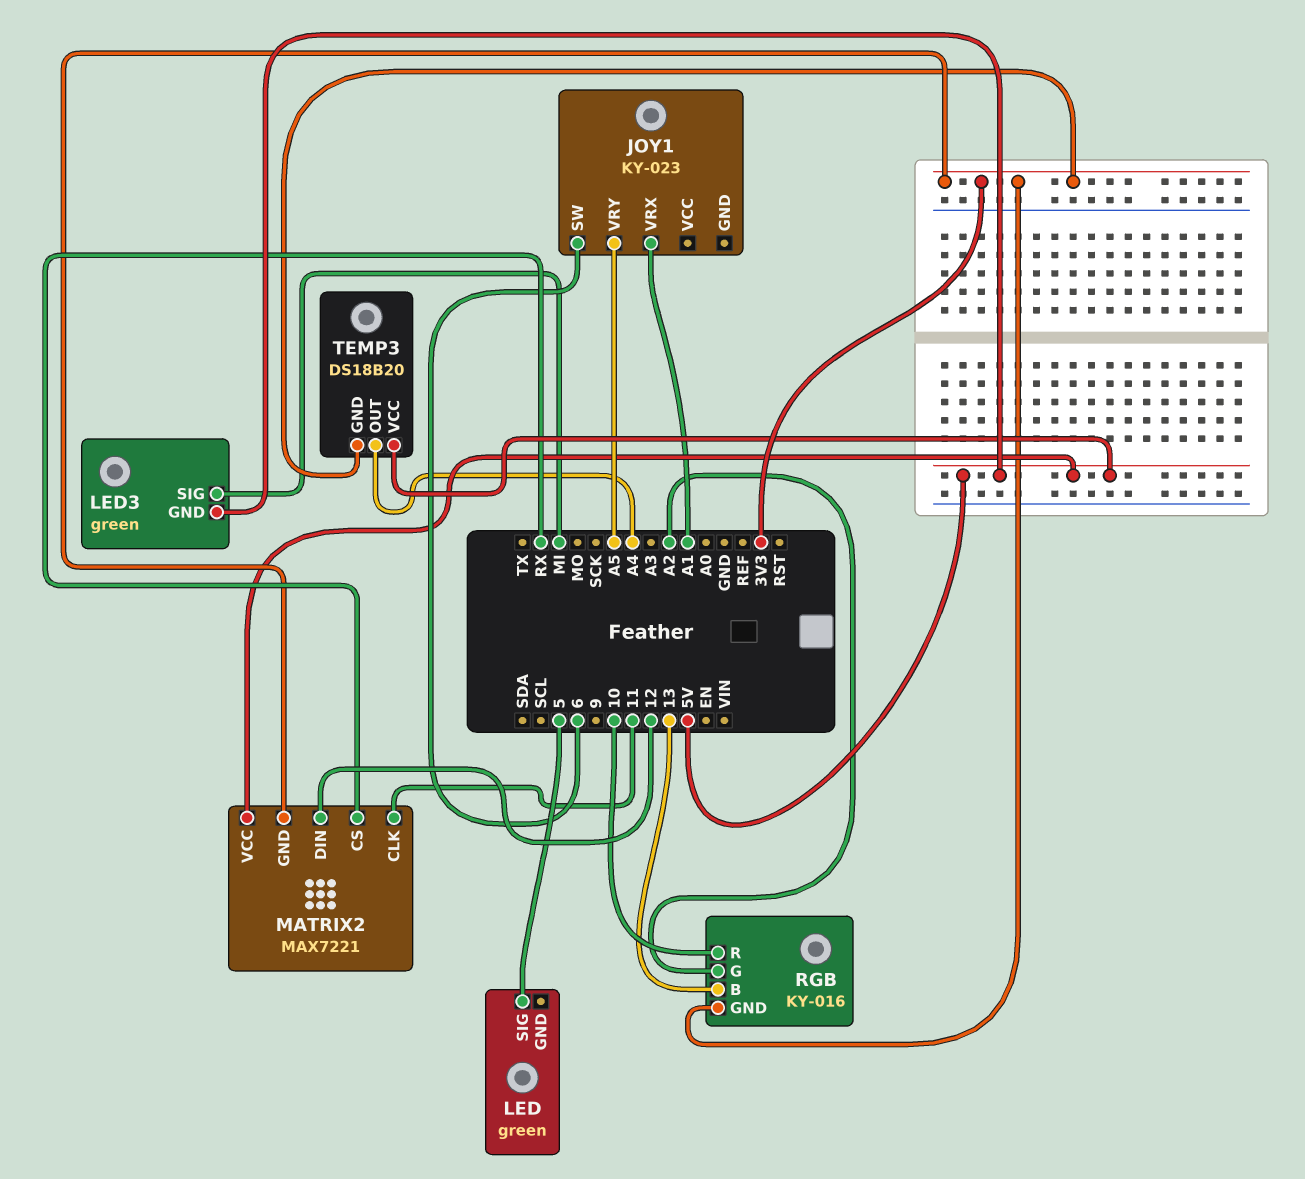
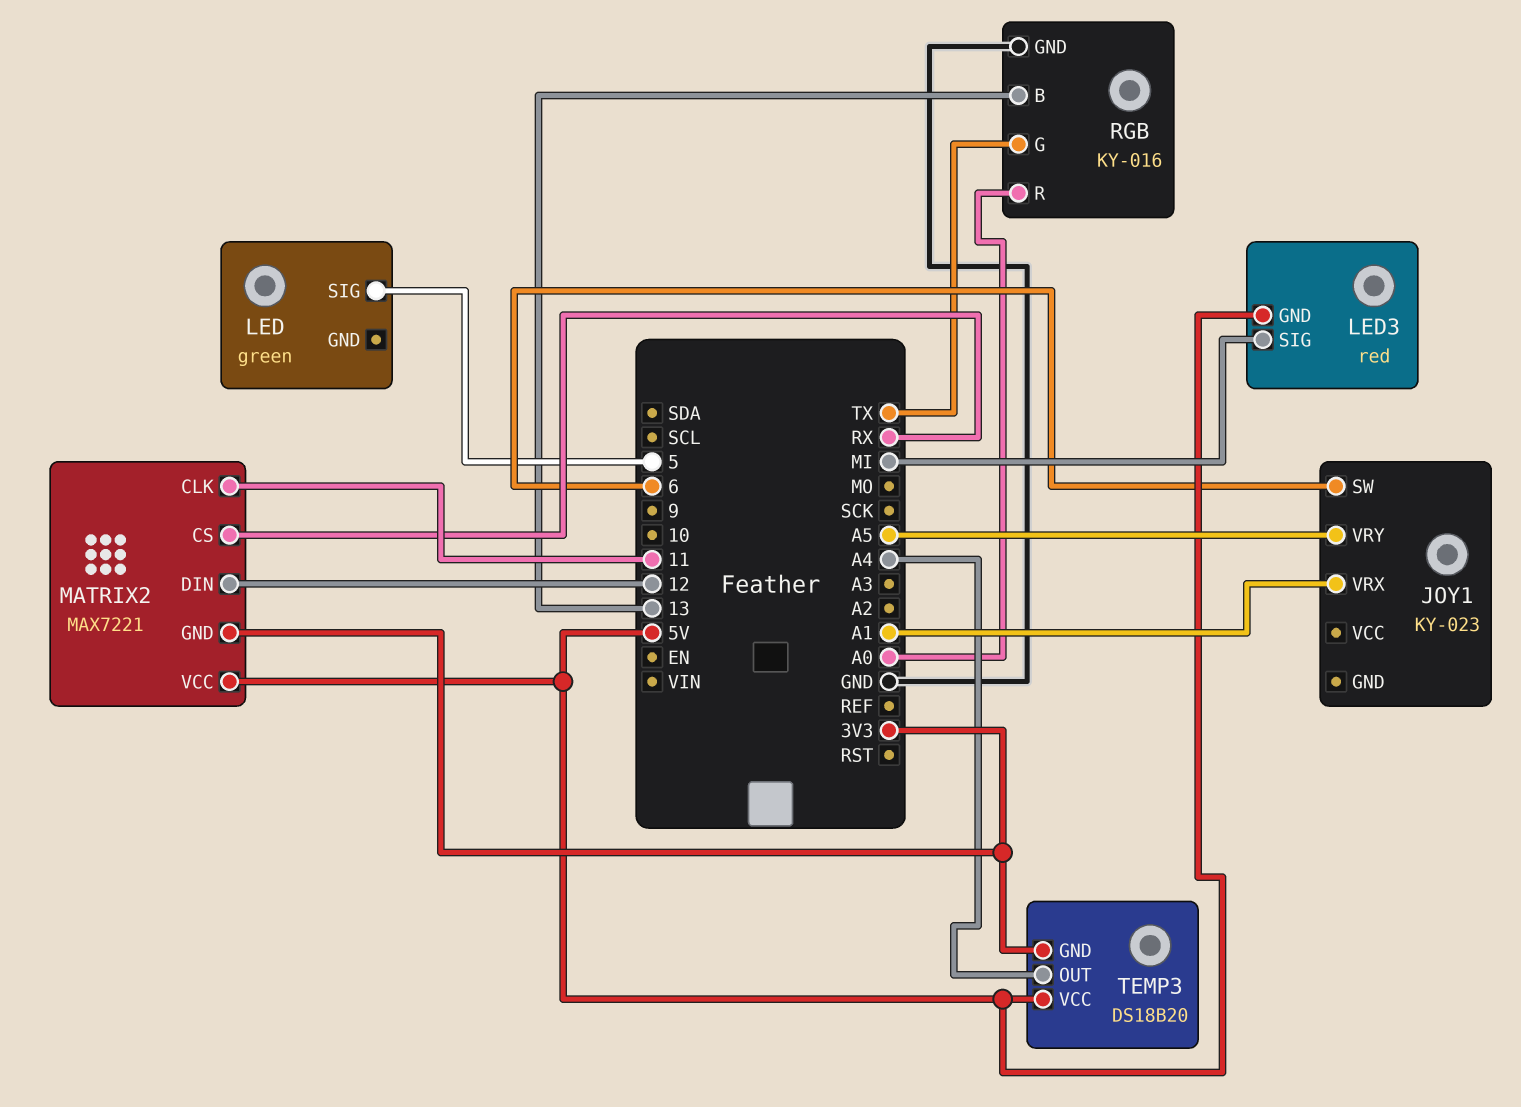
LED3: green -> red
RGB pin G: A2 -> TX
RGB pin GND: 3V3 -> GND
RGB pin R: 10 -> A0

